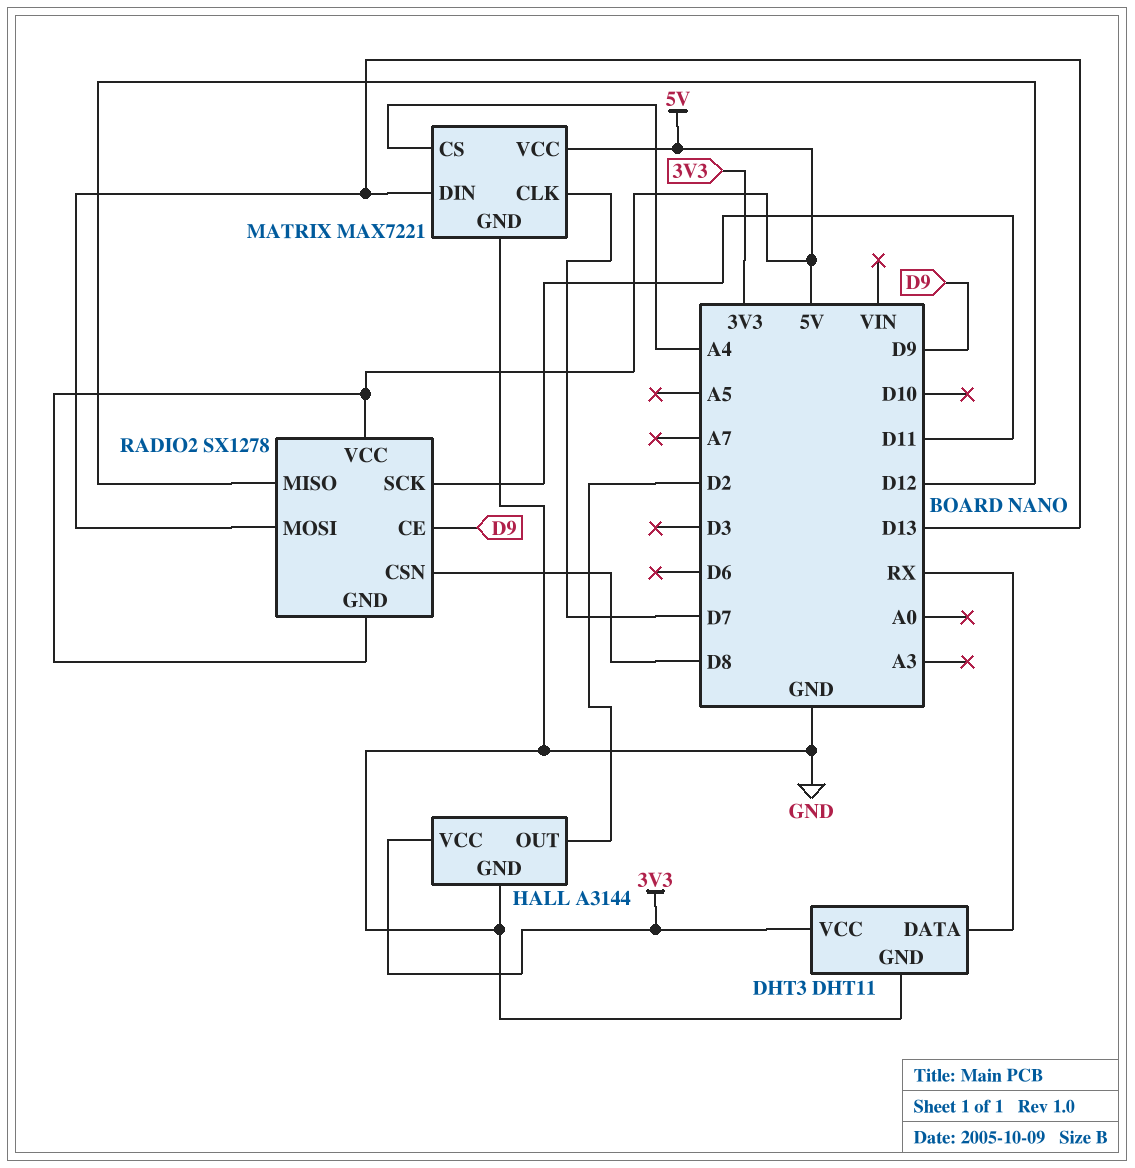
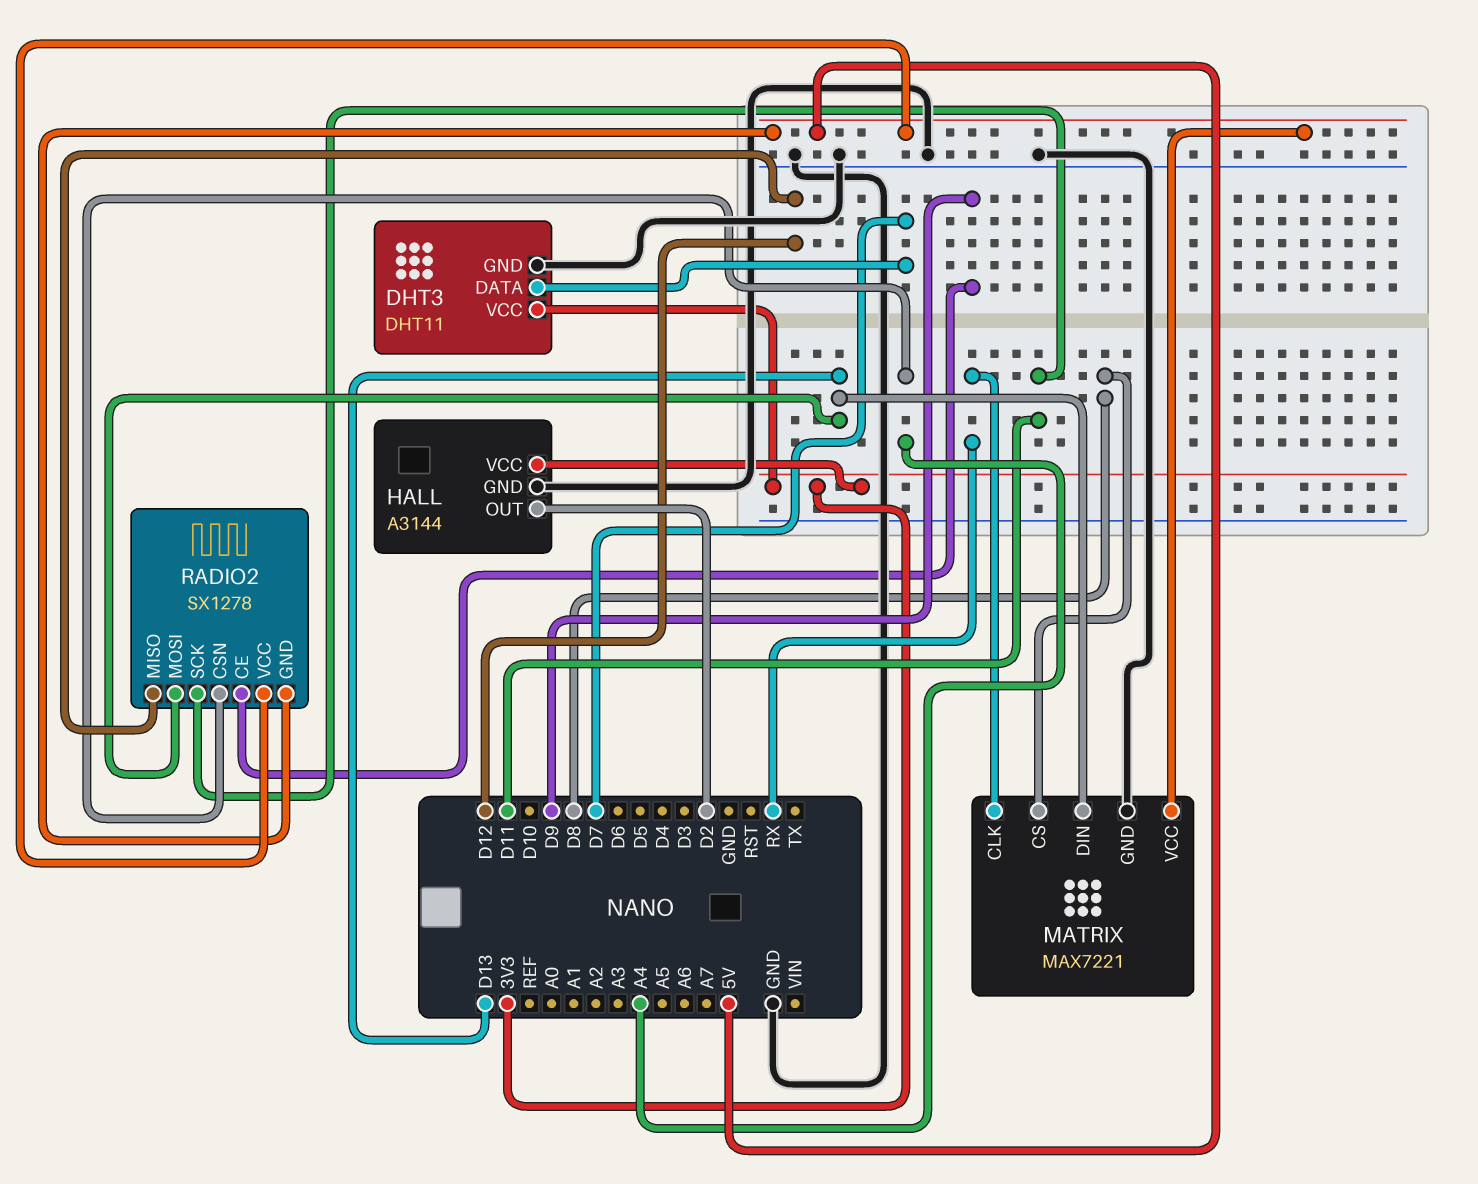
DHT3 pin DATA: RX -> D7
MATRIX pin CLK: D7 -> RX
MATRIX pin CS: A4 -> D8
RADIO2 pin CSN: D8 -> A4

